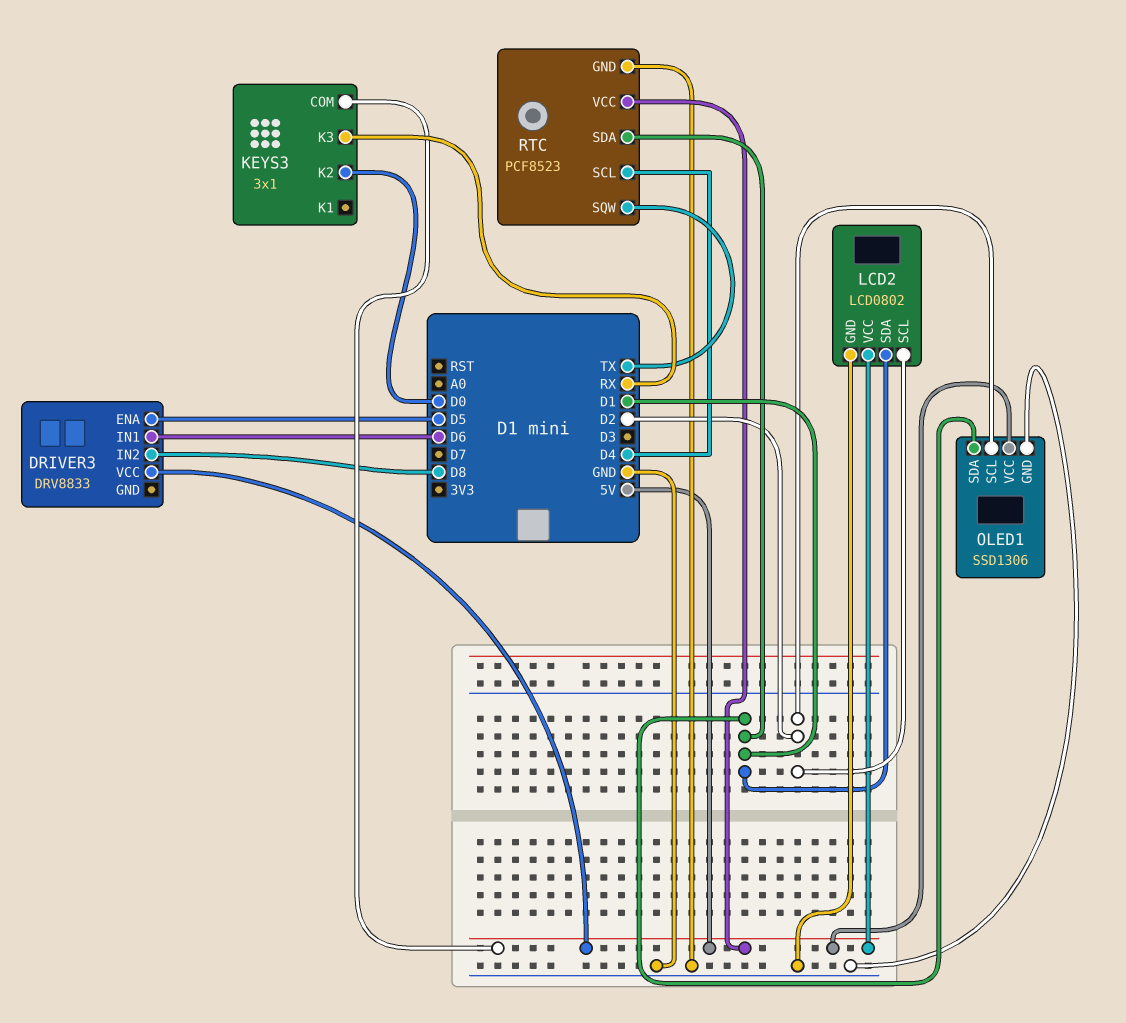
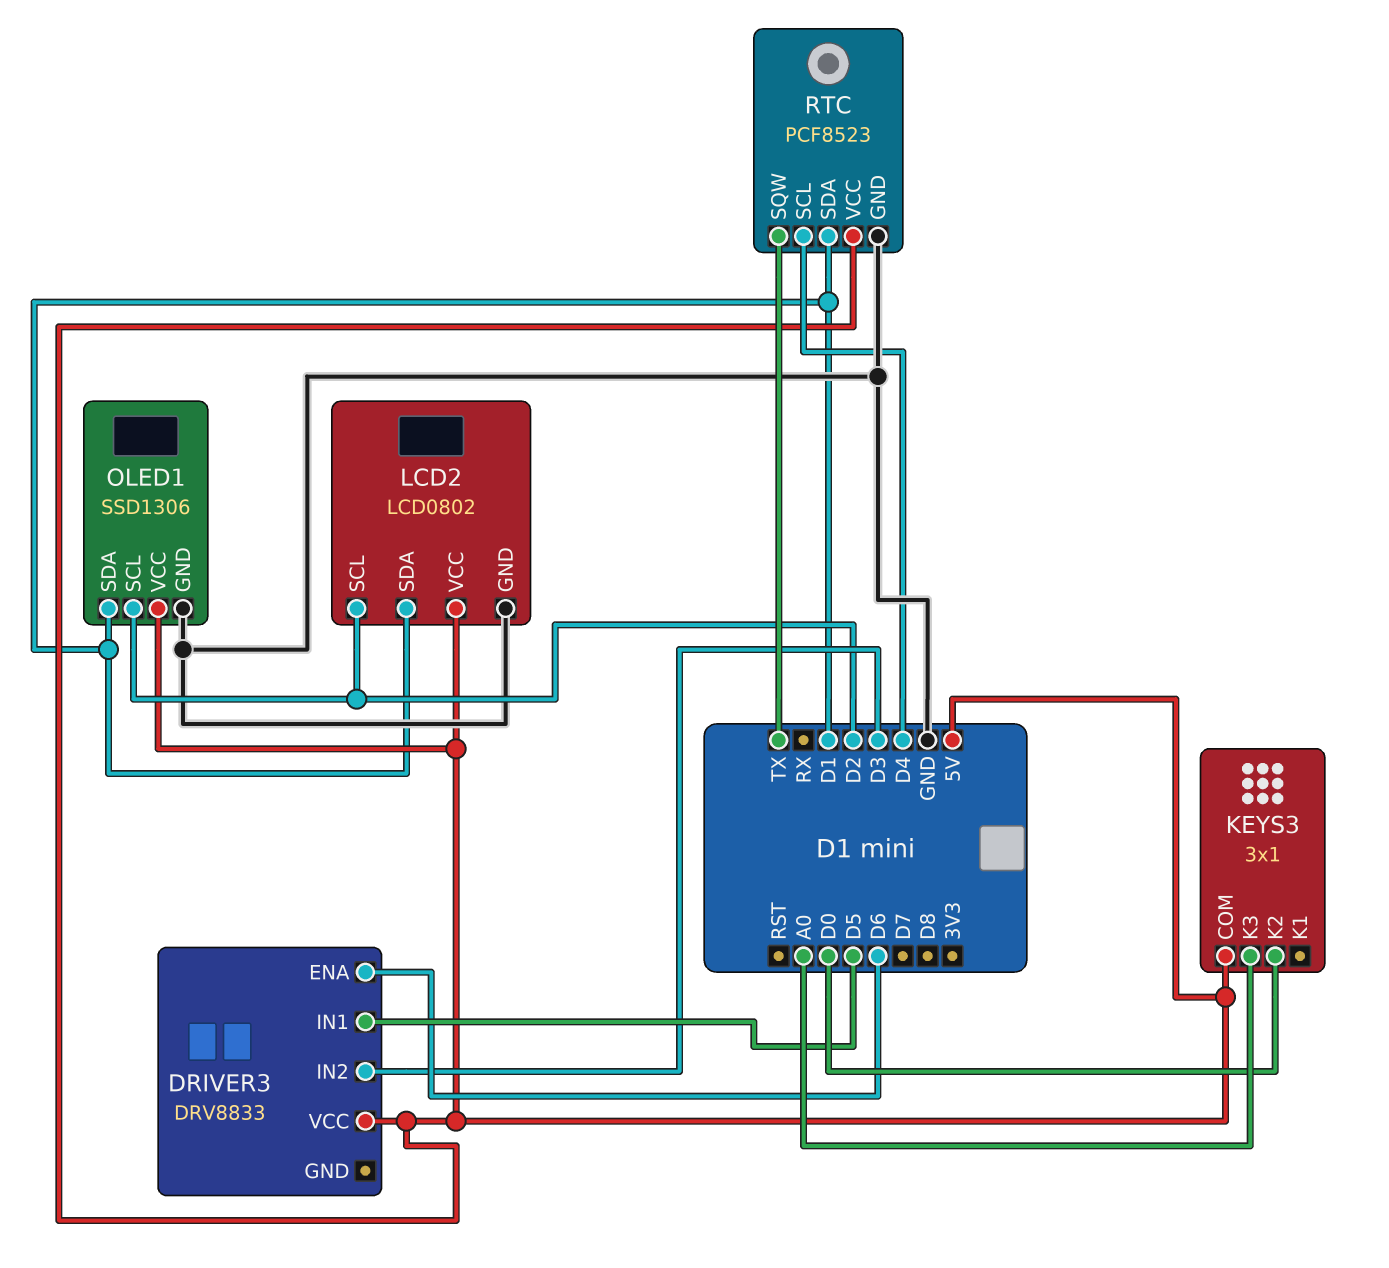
DRIVER3 pin ENA: D5 -> D6
DRIVER3 pin IN1: D6 -> D5
DRIVER3 pin IN2: D8 -> D3
KEYS3 pin K3: RX -> A0

